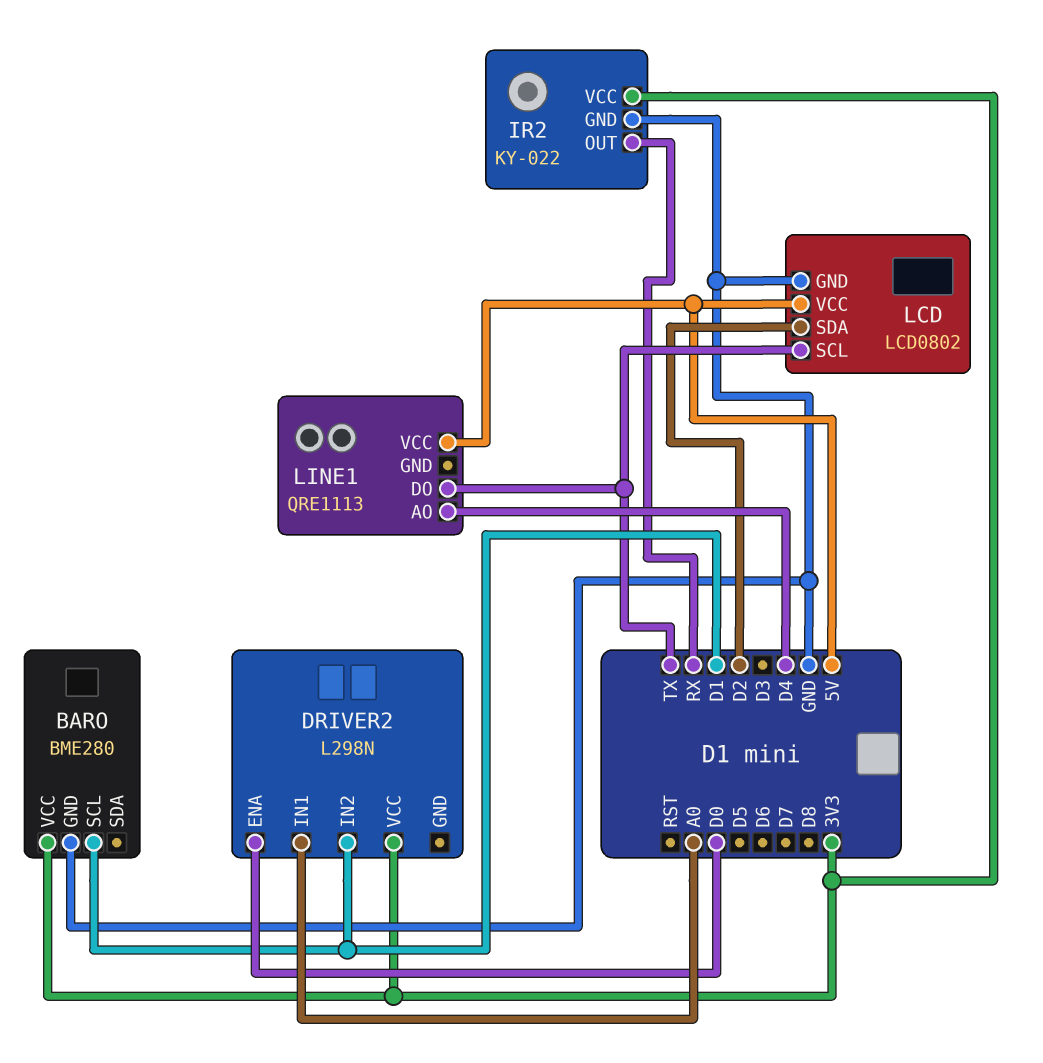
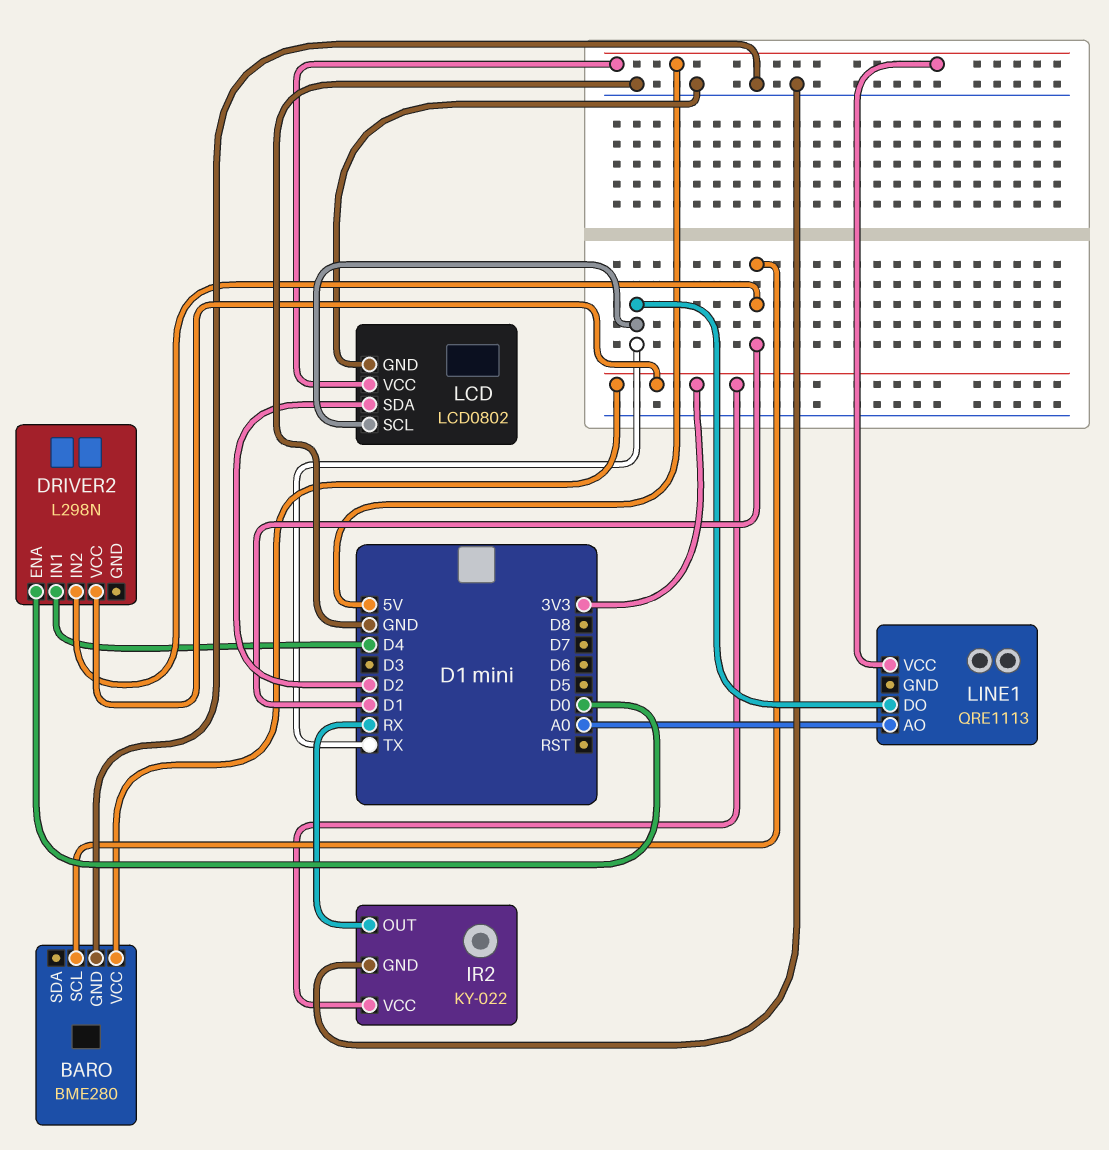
DRIVER2 pin IN1: A0 -> D4
LINE1 pin AO: D4 -> A0

